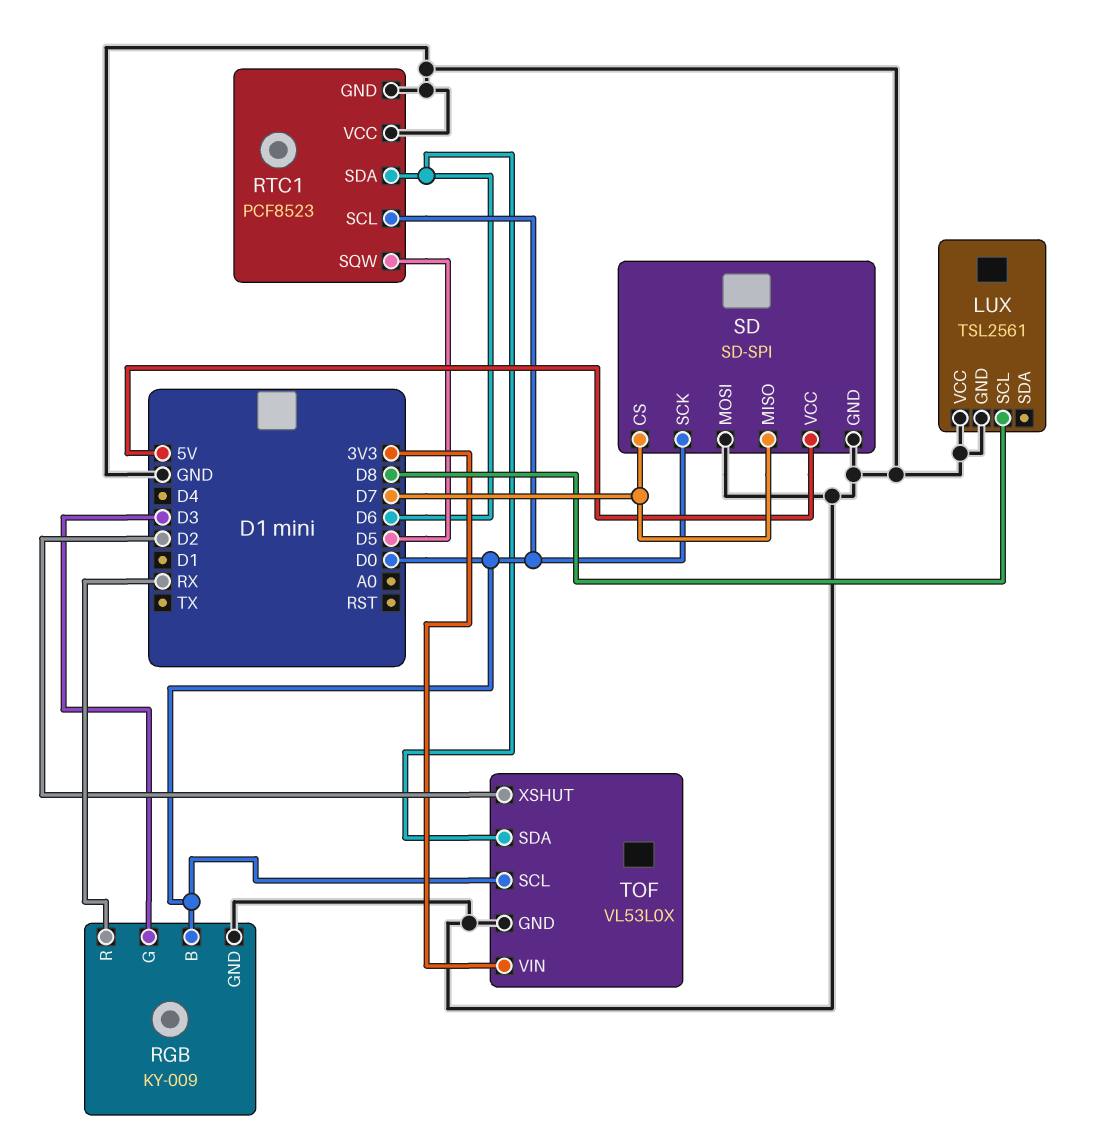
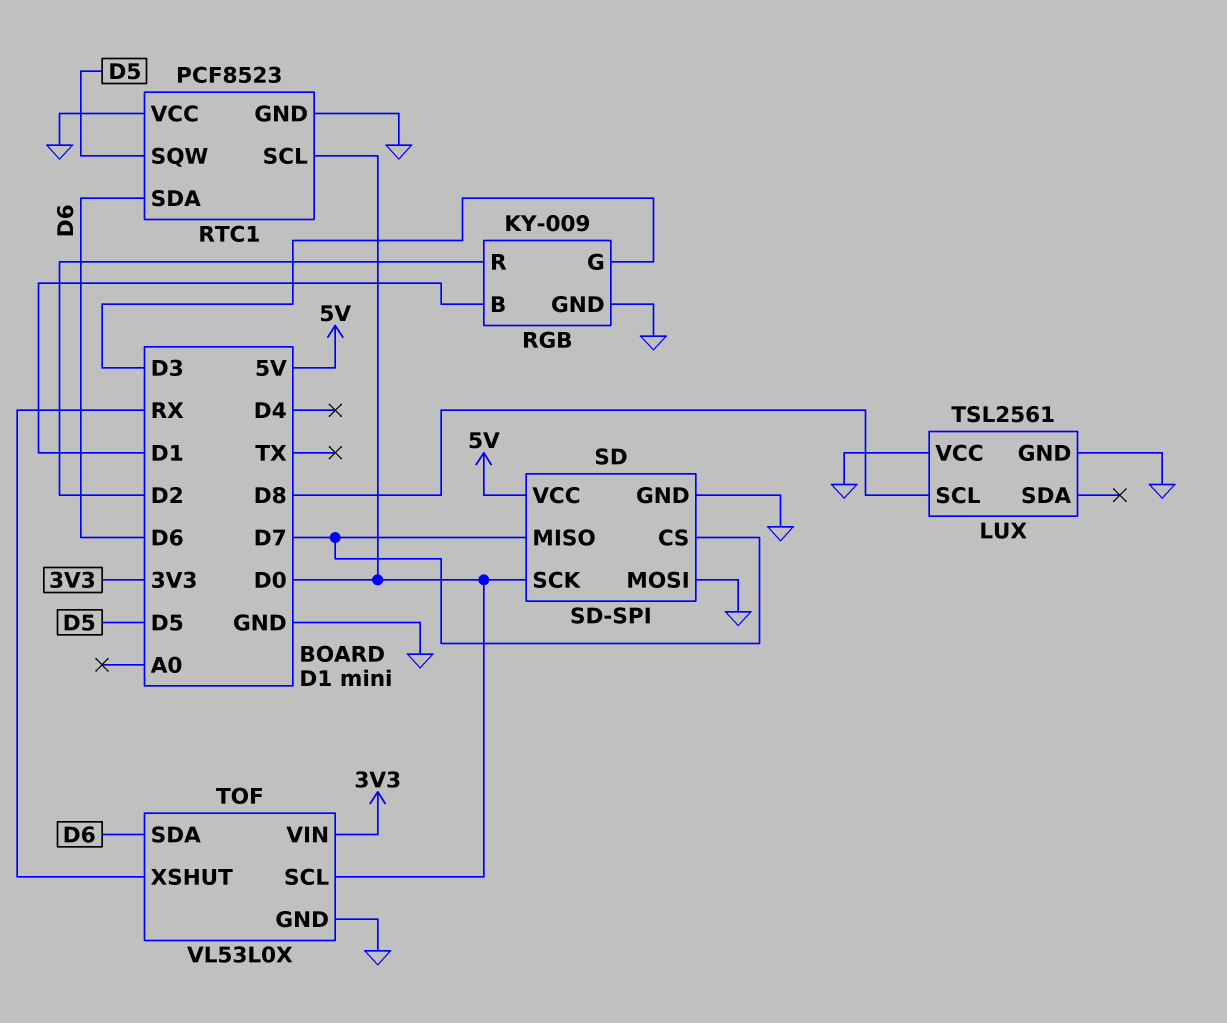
RGB pin B: D0 -> D1
RGB pin R: RX -> D2
TOF pin XSHUT: D2 -> RX

